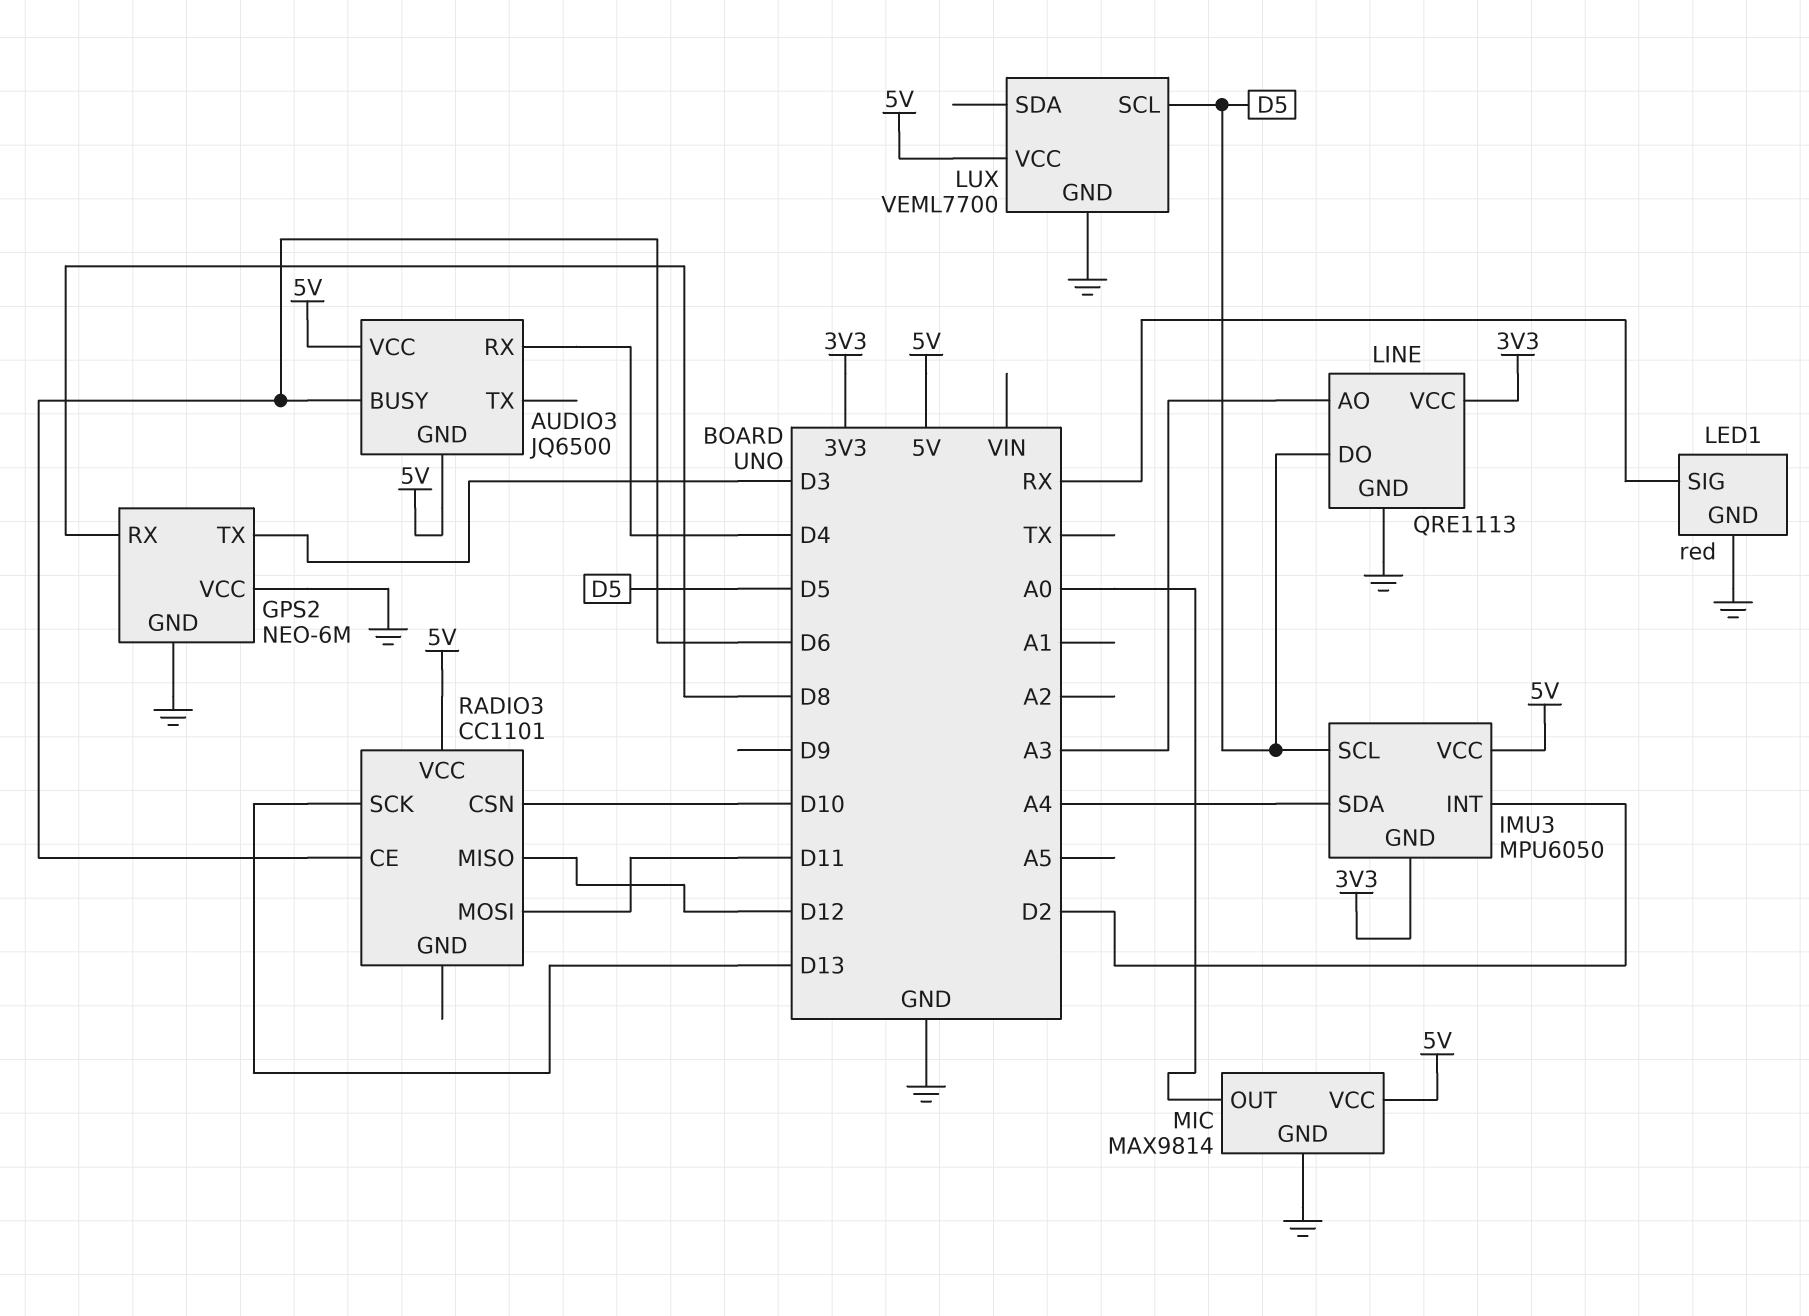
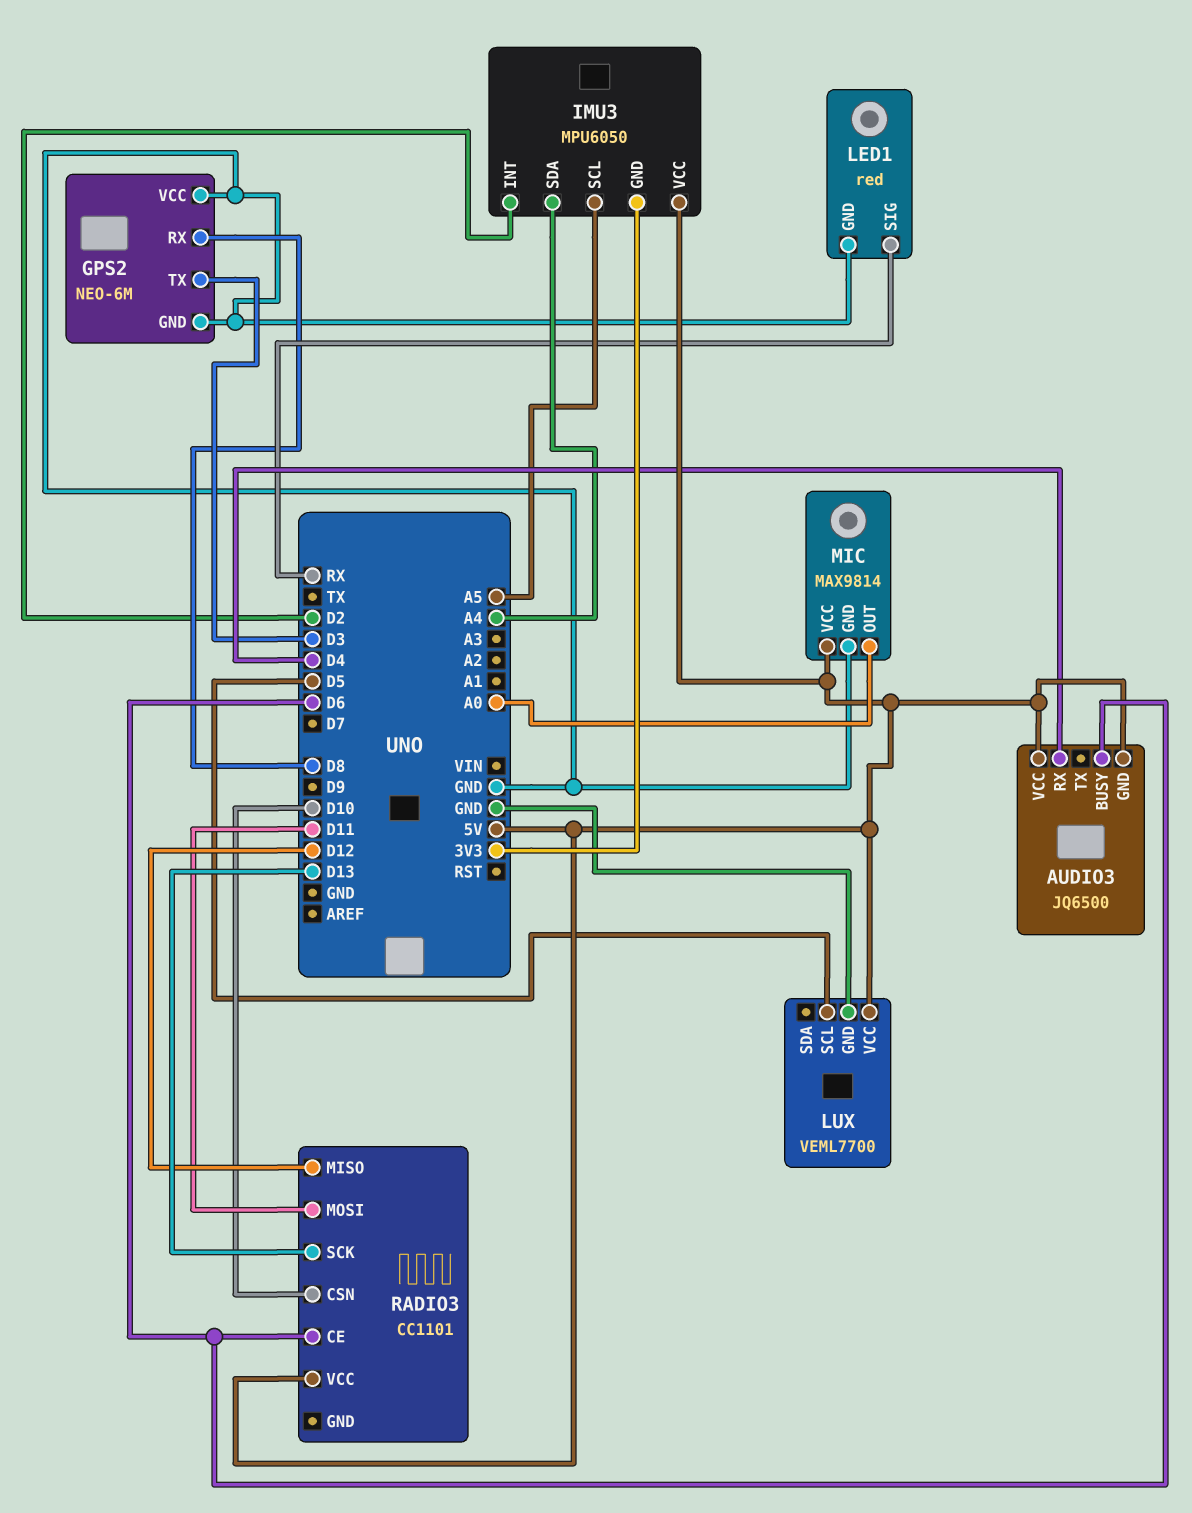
IMU3 pin SCL: D5 -> A5
LINE: QRE1113 -> none
LINE pin AO: A3 -> none
LINE pin DO: D5 -> none
LINE pin GND: GND -> none
LINE pin VCC: 3V3 -> none

